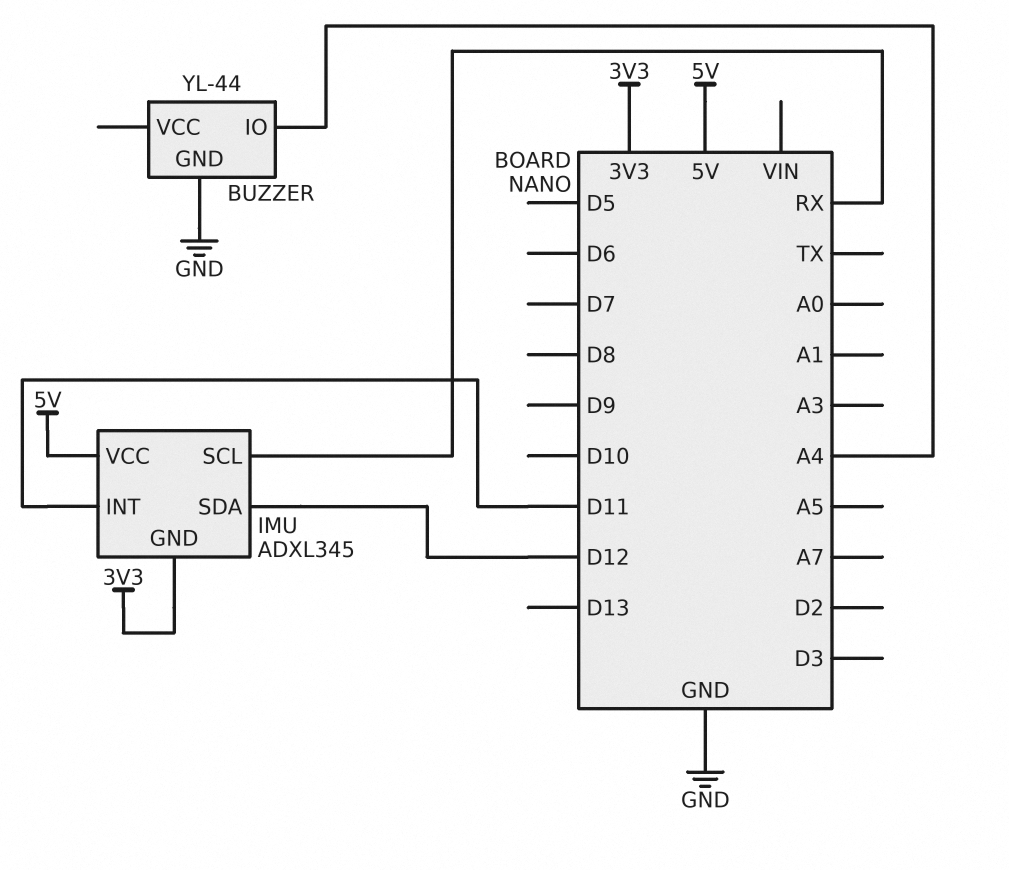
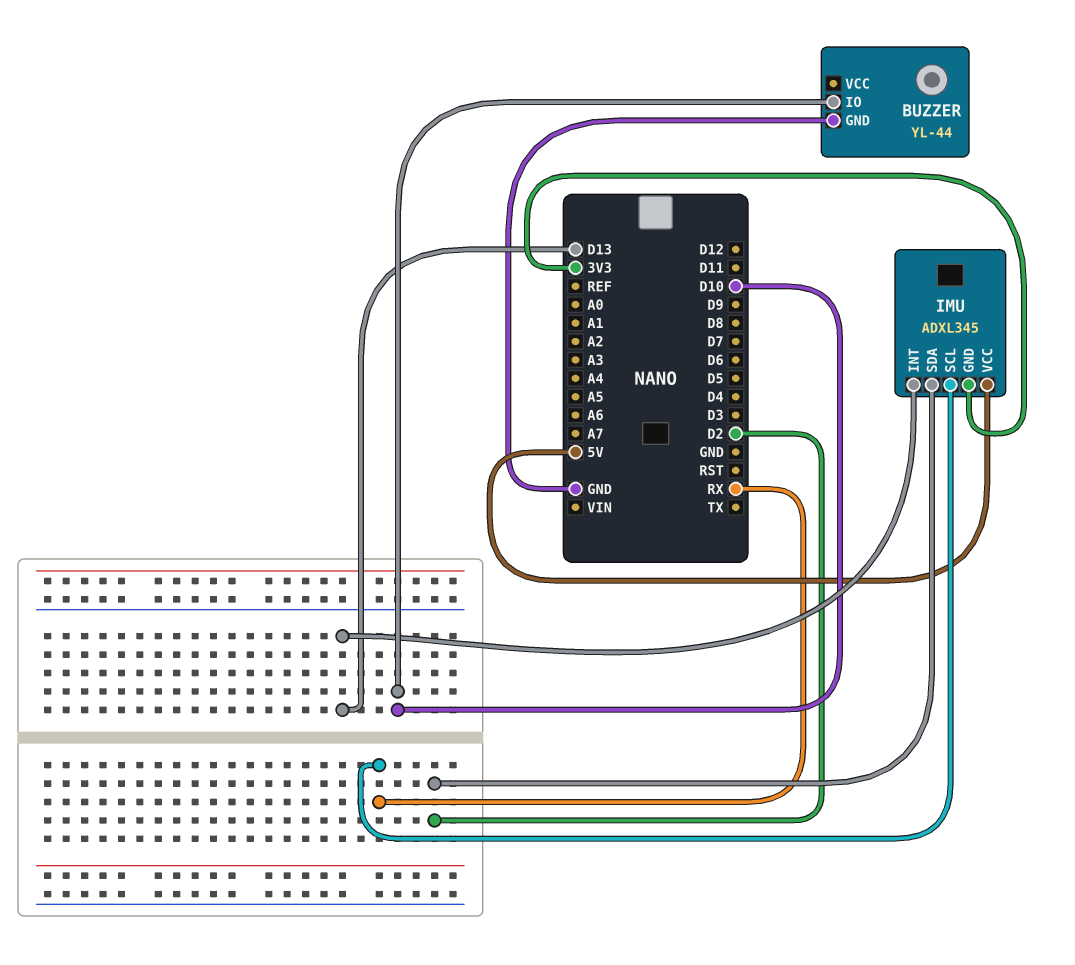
BUZZER pin IO: A4 -> D10
IMU pin INT: D11 -> D13
IMU pin SDA: D12 -> D2

